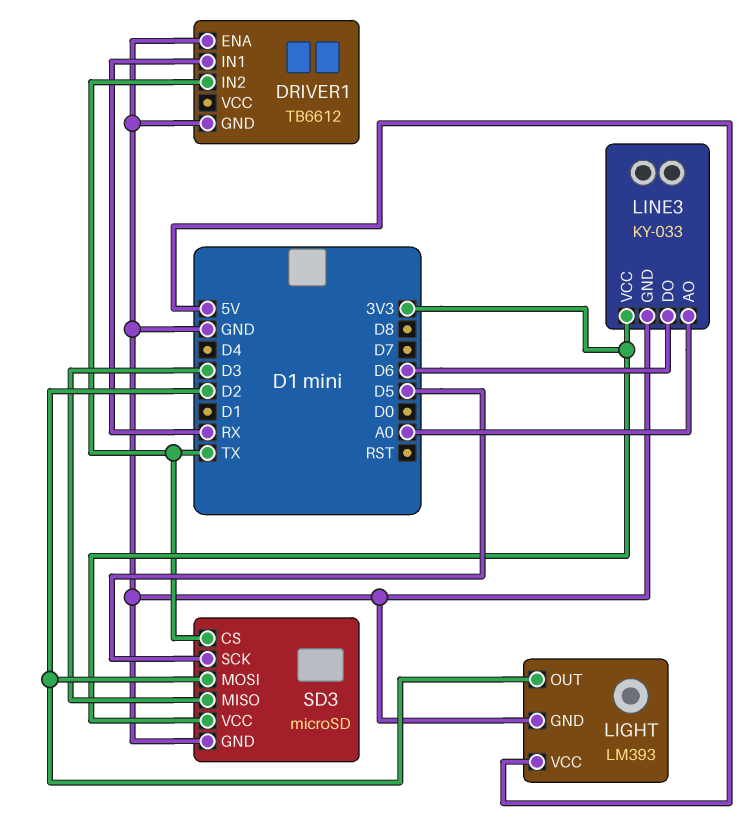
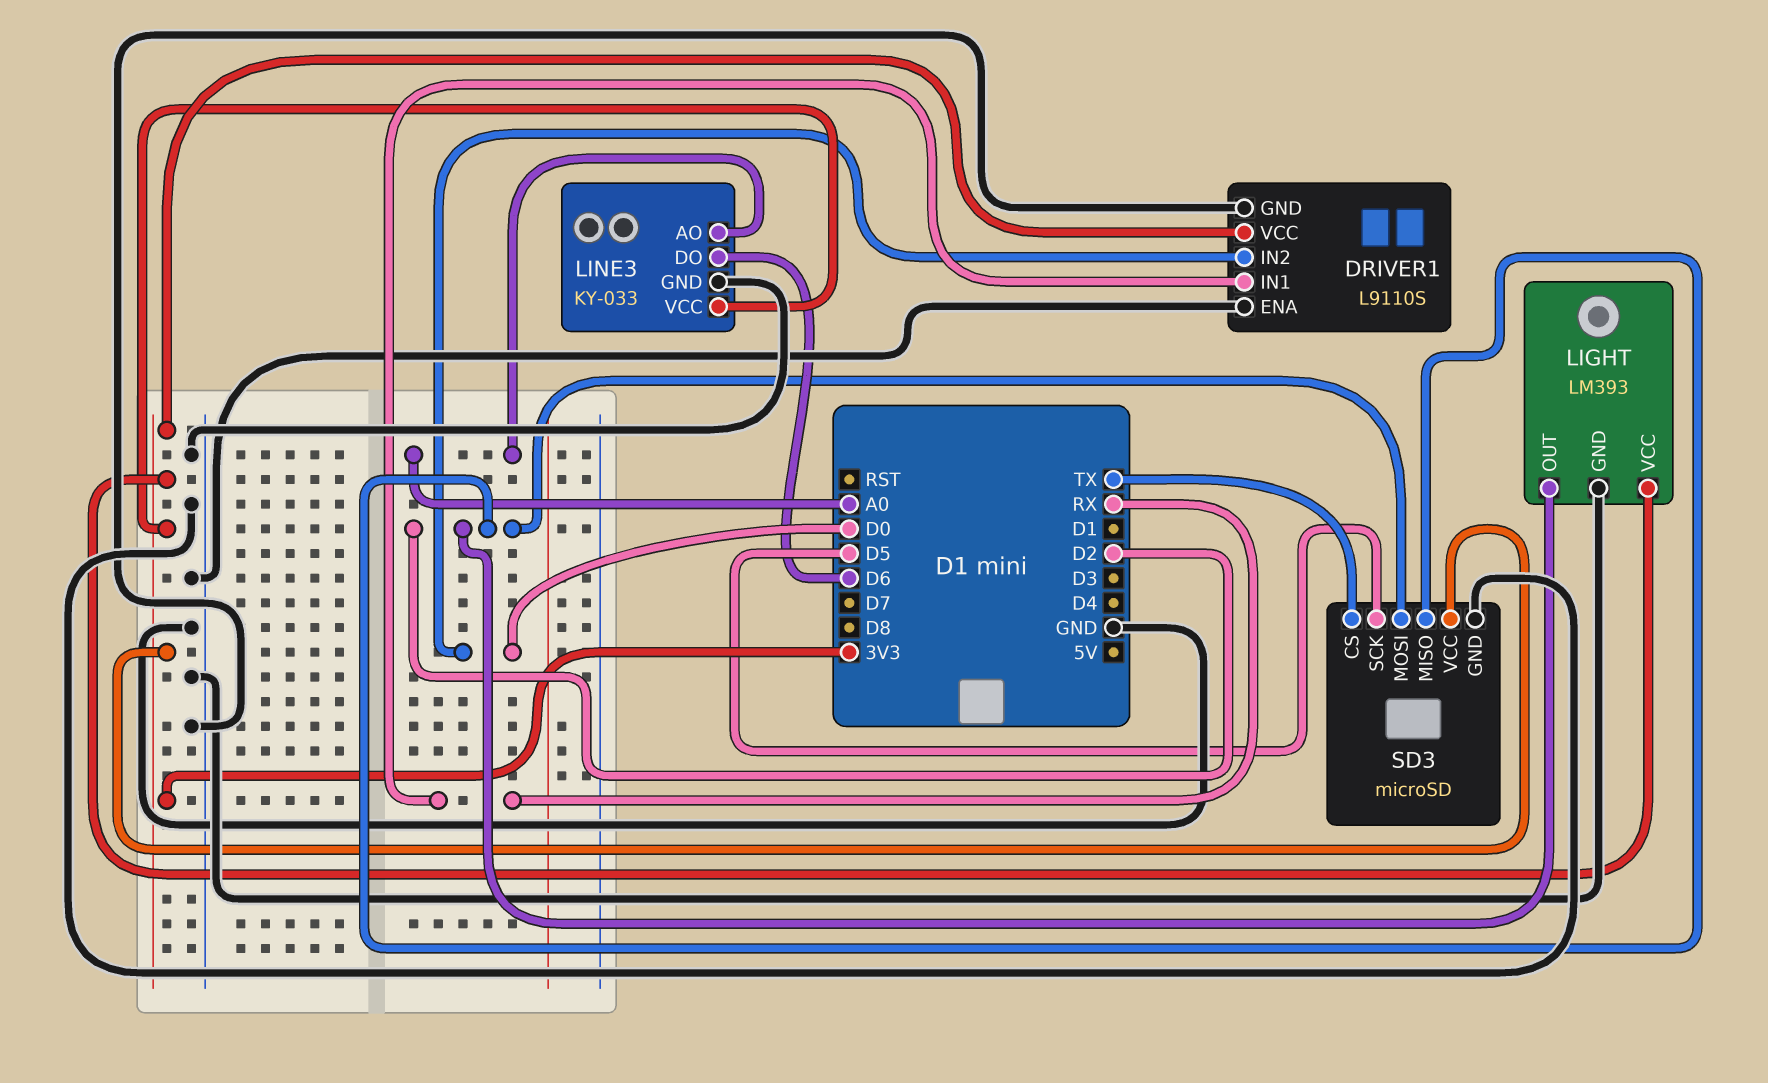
DRIVER1: TB6612 -> L9110S
DRIVER1 pin IN2: TX -> D0
DRIVER1 pin VCC: none -> 3V3
LIGHT pin VCC: 5V -> 3V3
SD3 pin MISO: D3 -> D2

